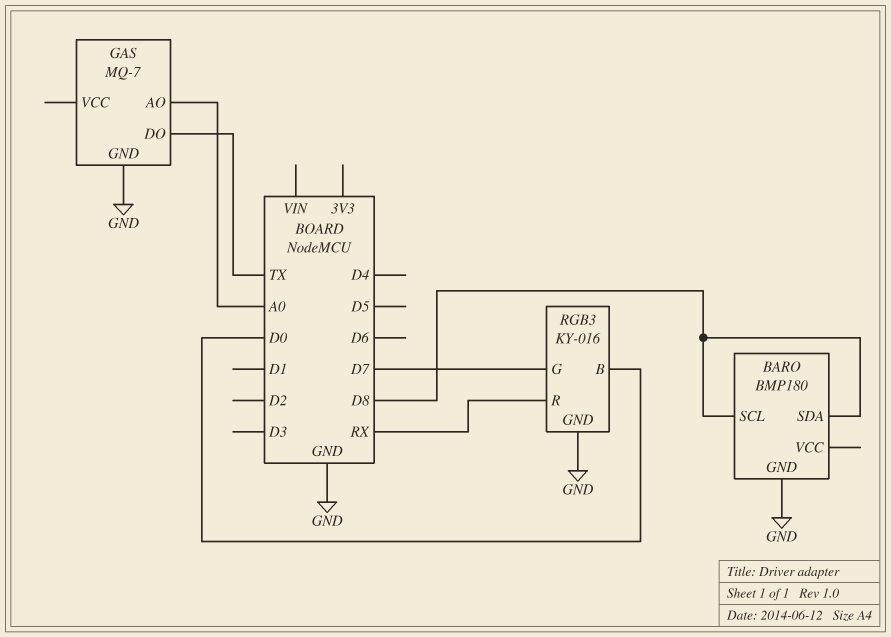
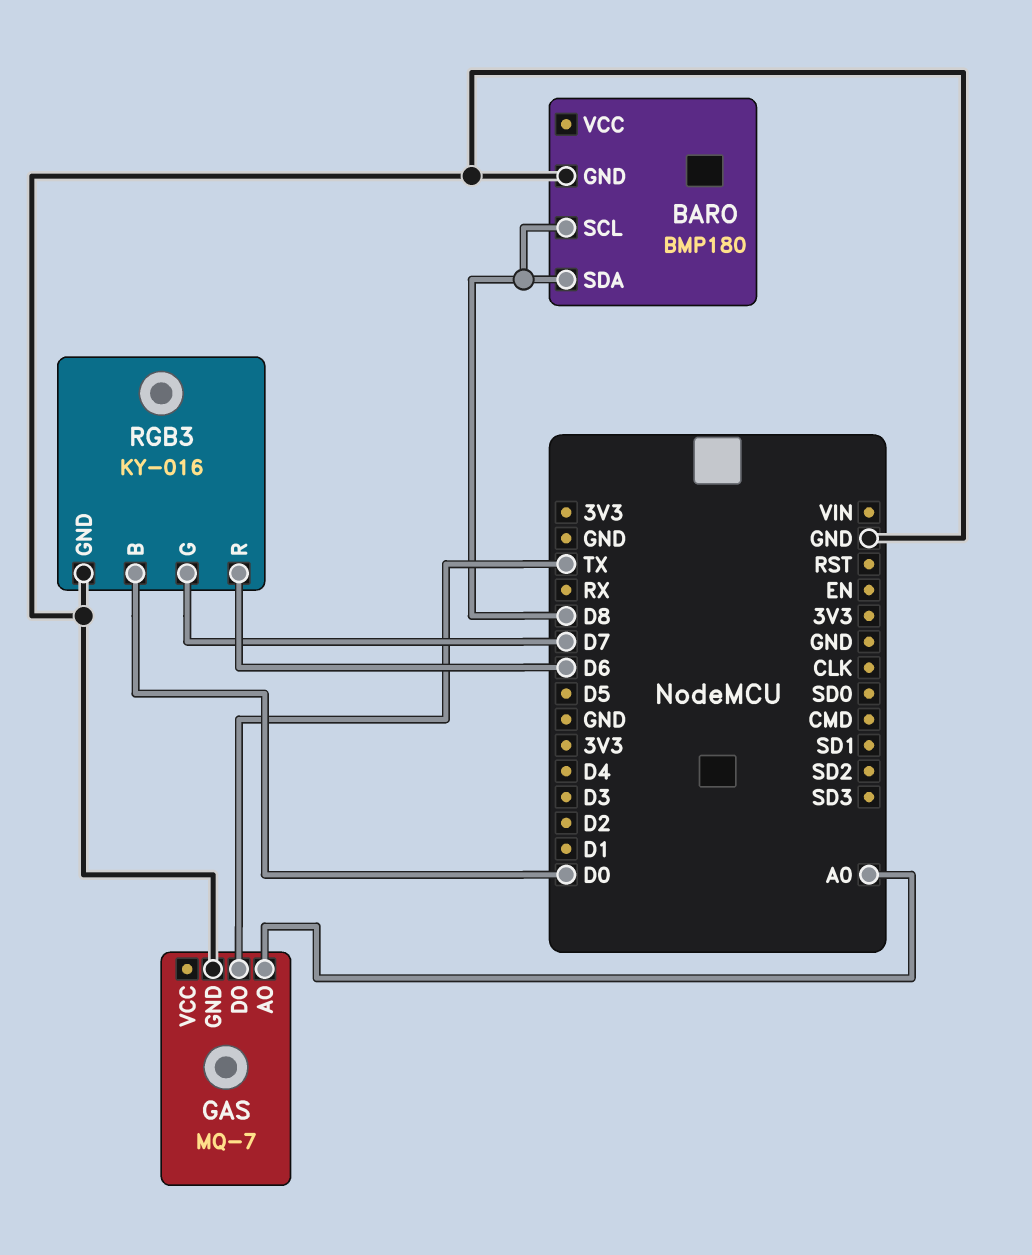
RGB3 pin R: RX -> D6

